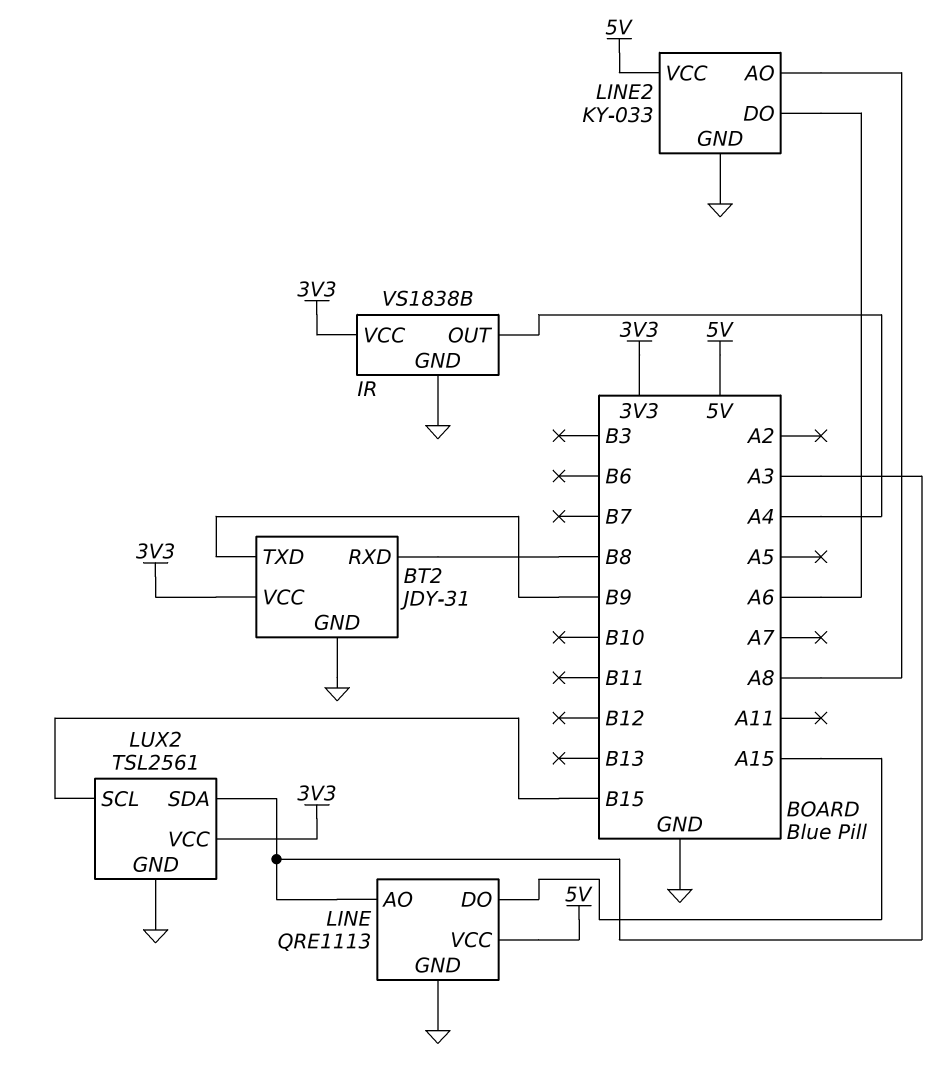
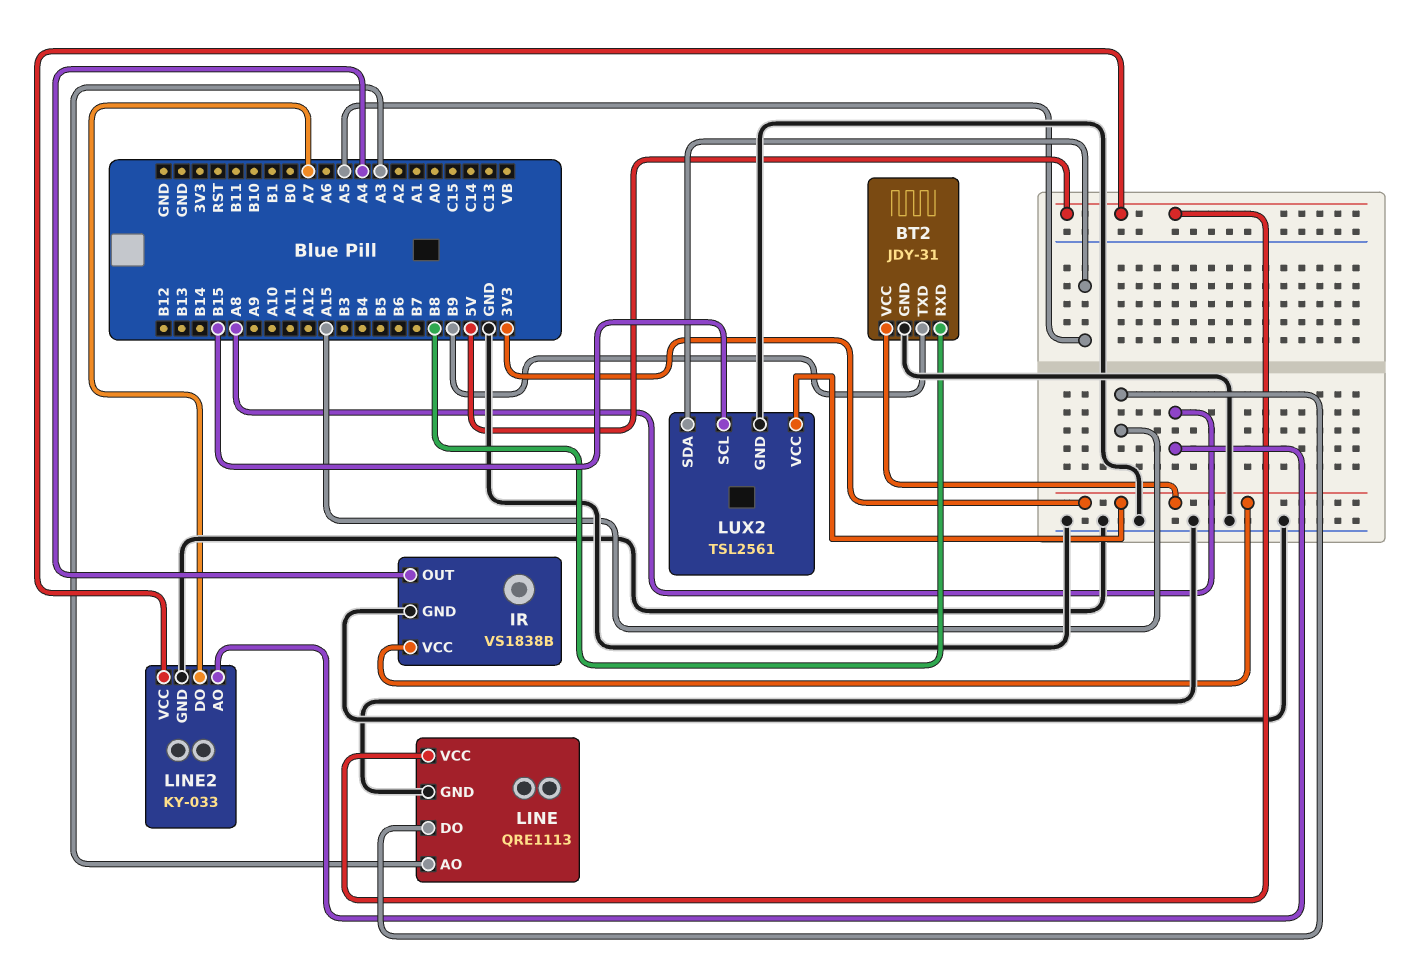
LINE2 pin DO: A6 -> A7
LUX2 pin SDA: A3 -> A5

